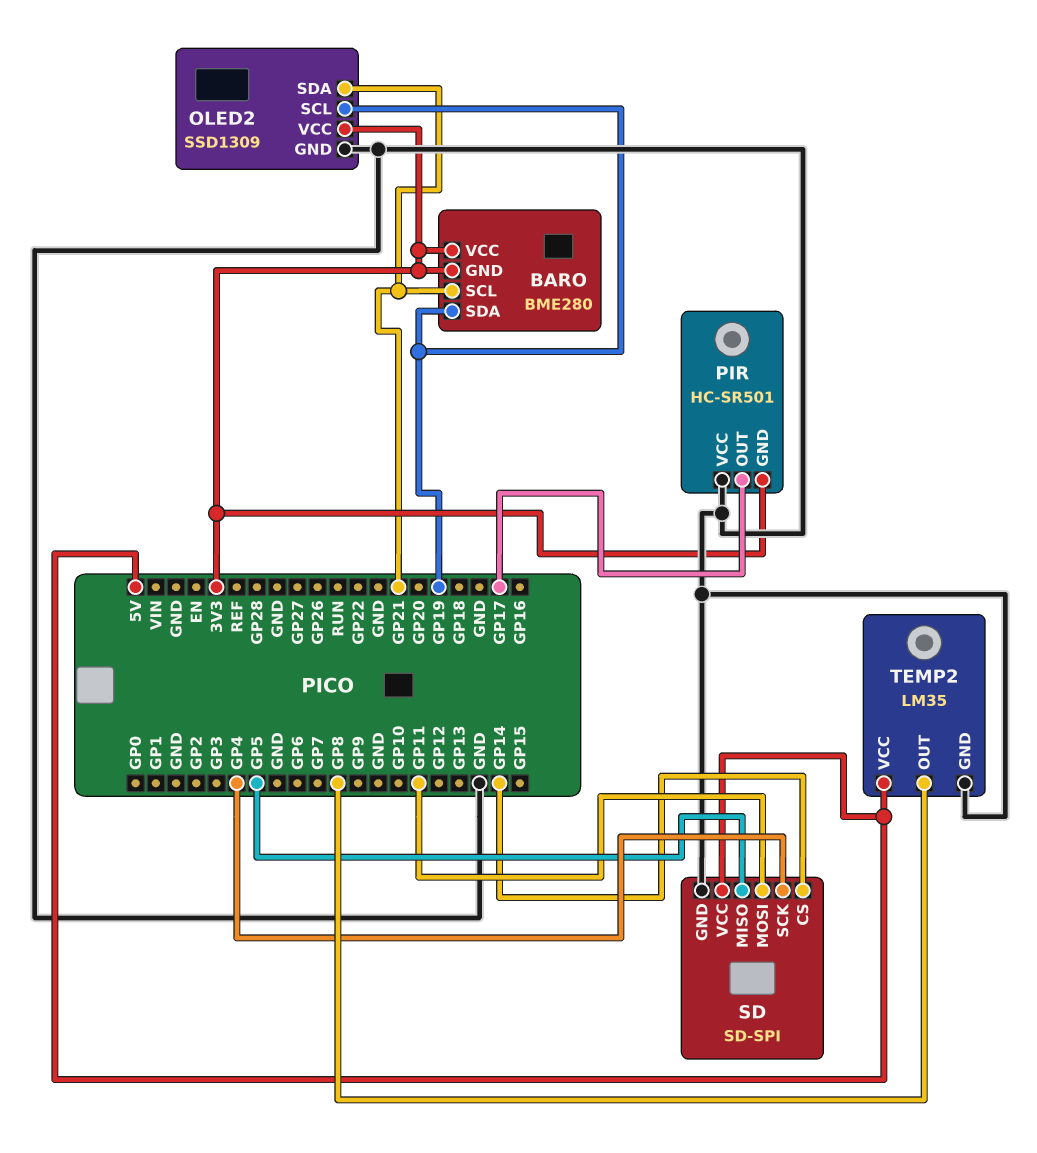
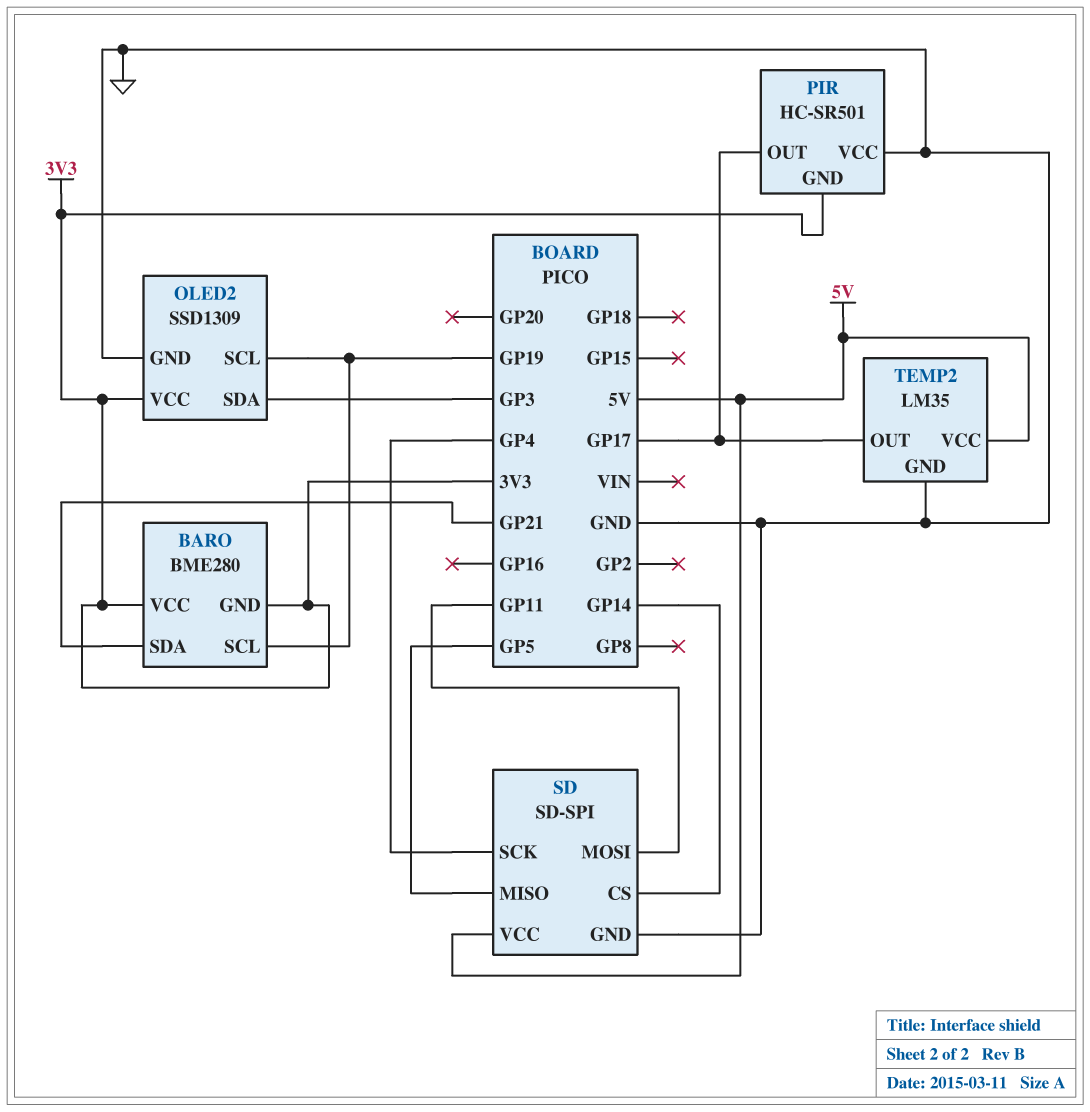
BARO pin SCL: GP21 -> GP19
BARO pin SDA: GP19 -> GP21
OLED2 pin SDA: GP21 -> GP3
TEMP2 pin OUT: GP8 -> GP17

